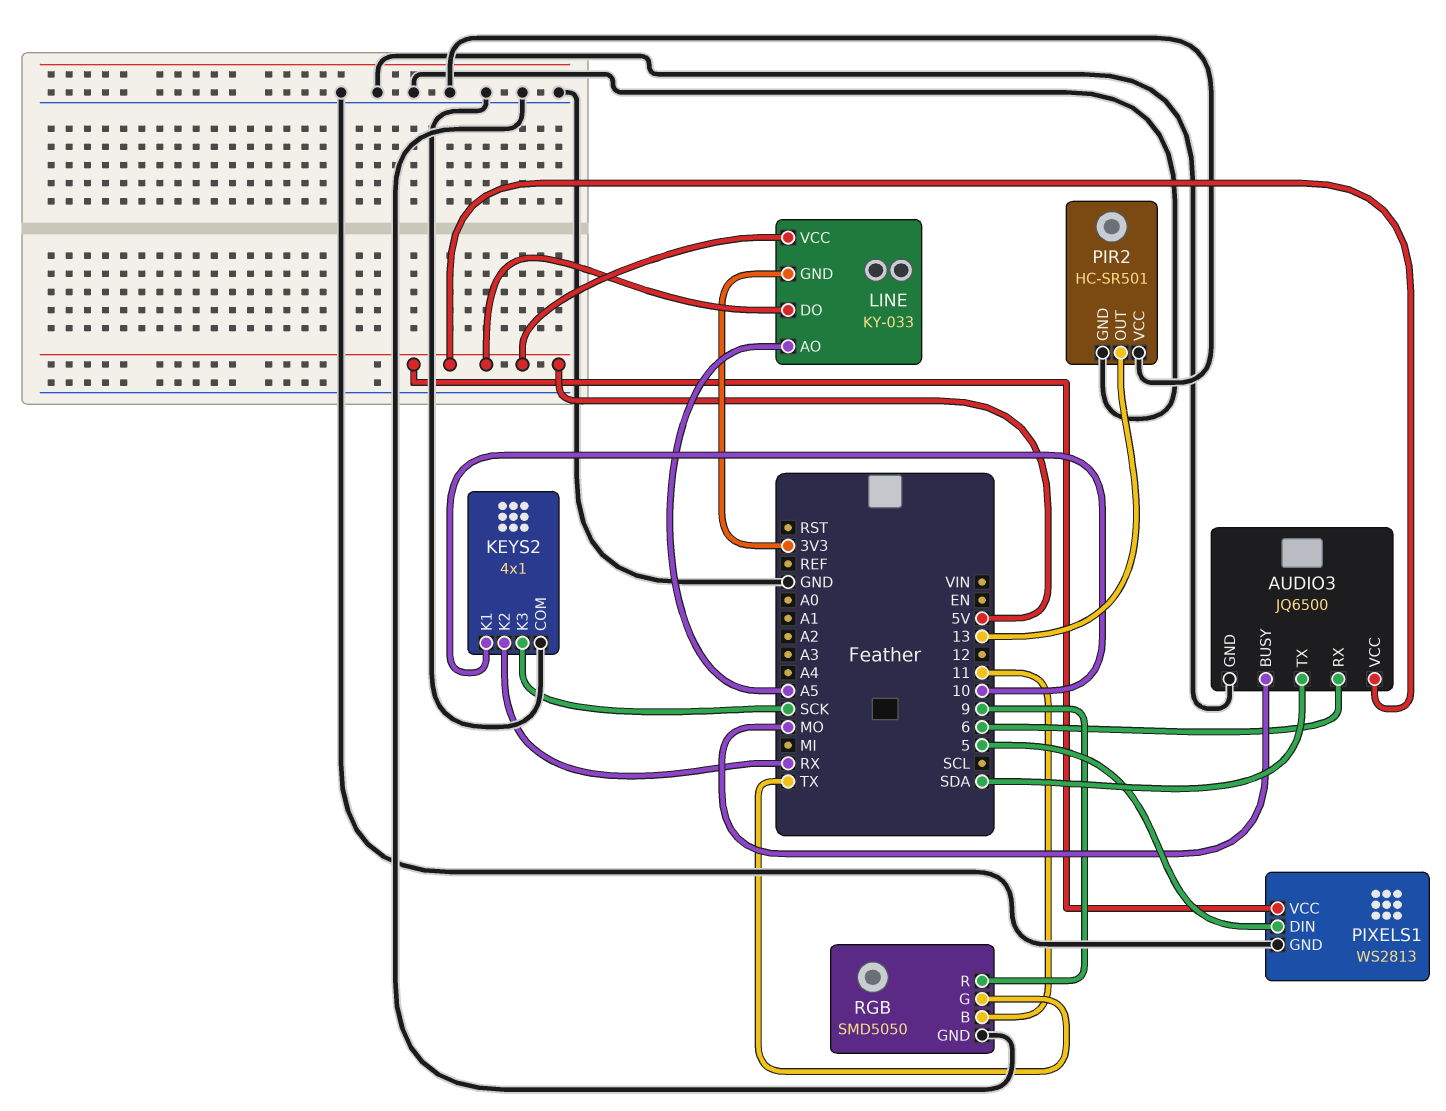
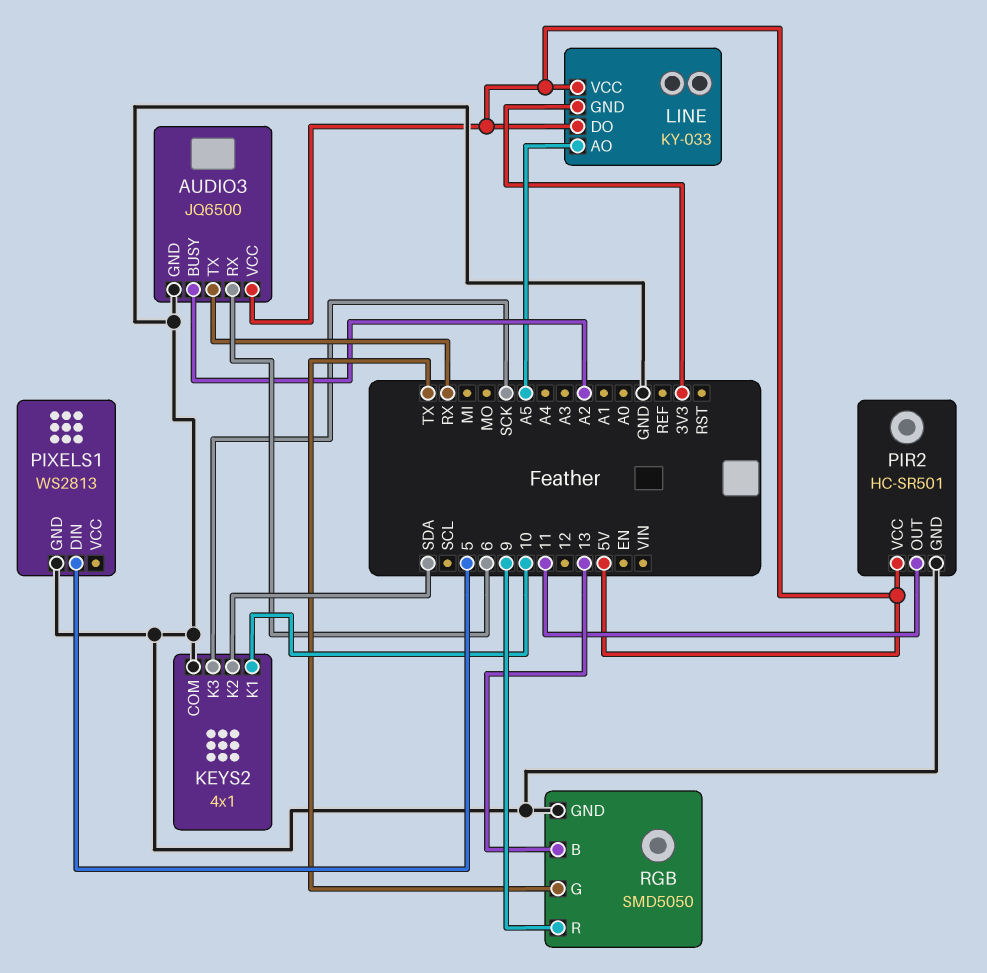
AUDIO3 pin BUSY: MO -> A2
AUDIO3 pin TX: SDA -> RX
KEYS2 pin K2: RX -> SDA
PIR2 pin OUT: 13 -> 11
PIR2 pin VCC: GND -> 5V
PIXELS1 pin VCC: 5V -> none
RGB pin B: 11 -> 13

